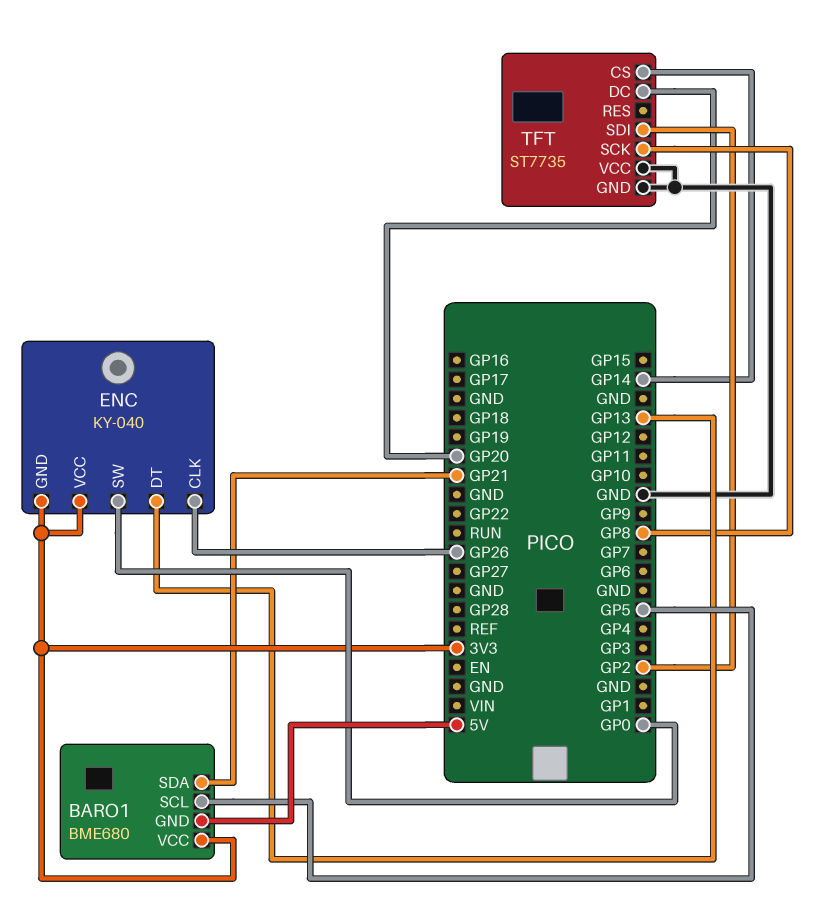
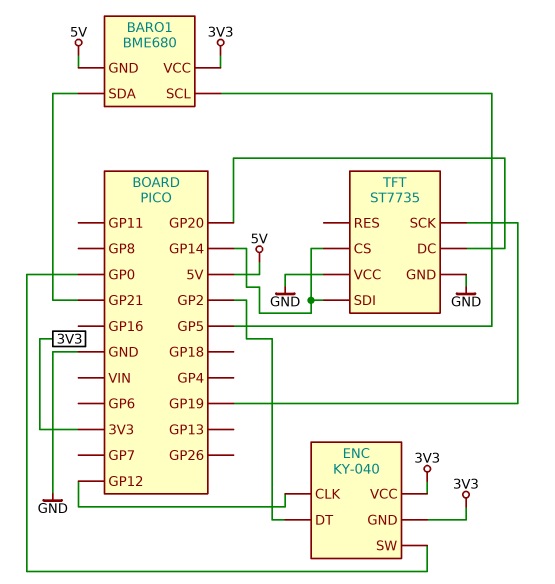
ENC pin CLK: GP26 -> GP12
ENC pin DT: GP13 -> GP2
TFT pin SCK: GP8 -> GP19
TFT pin SDI: GP2 -> GP14

